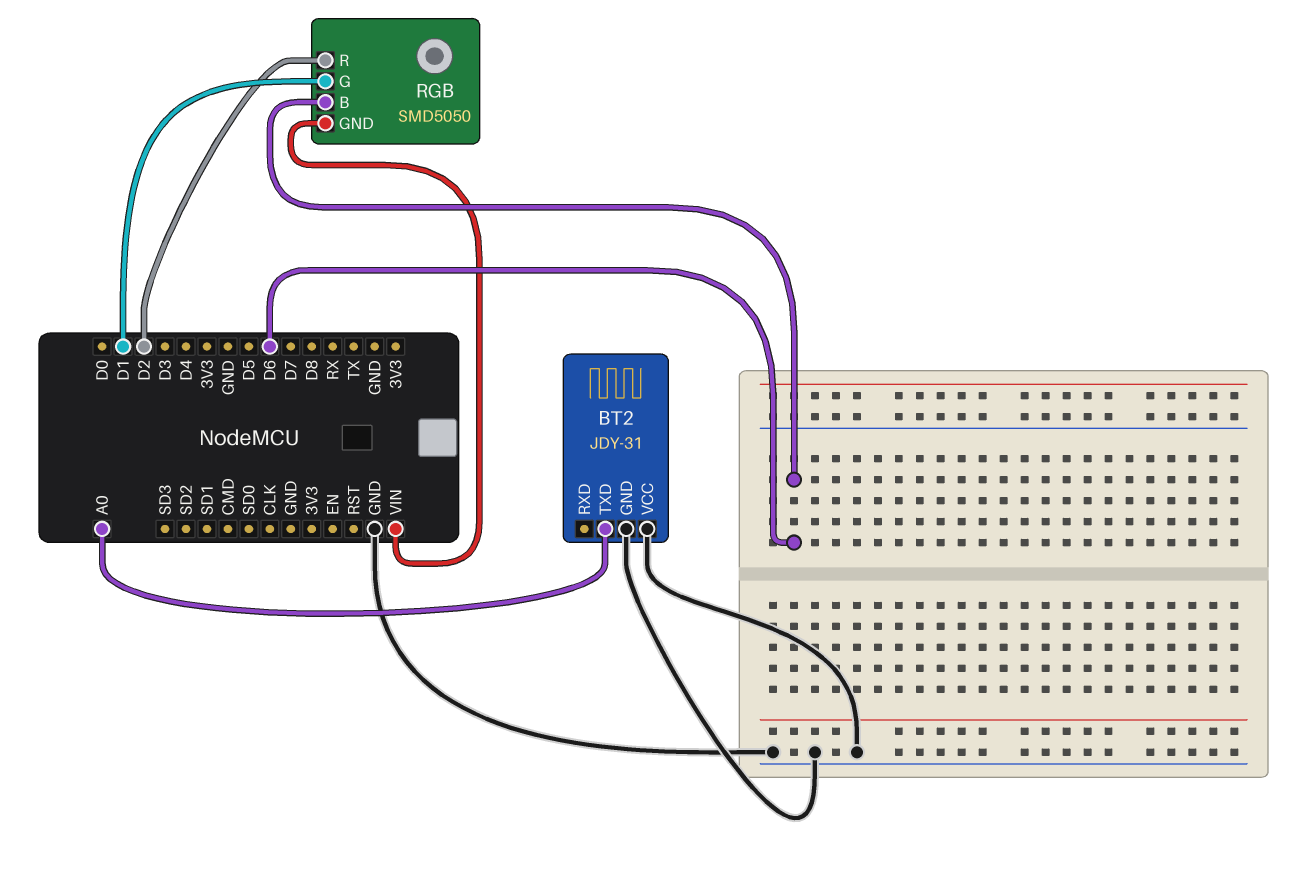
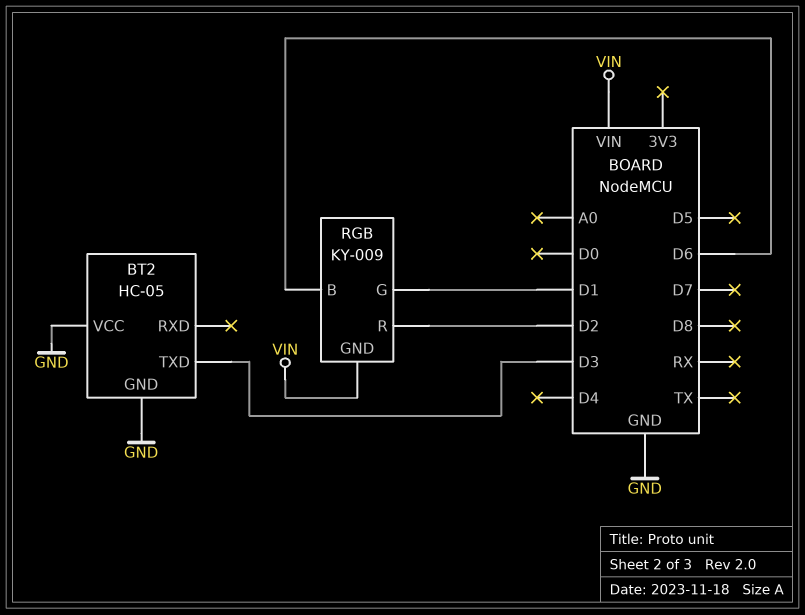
BT2: JDY-31 -> HC-05
BT2 pin TXD: A0 -> D3
RGB: SMD5050 -> KY-009

